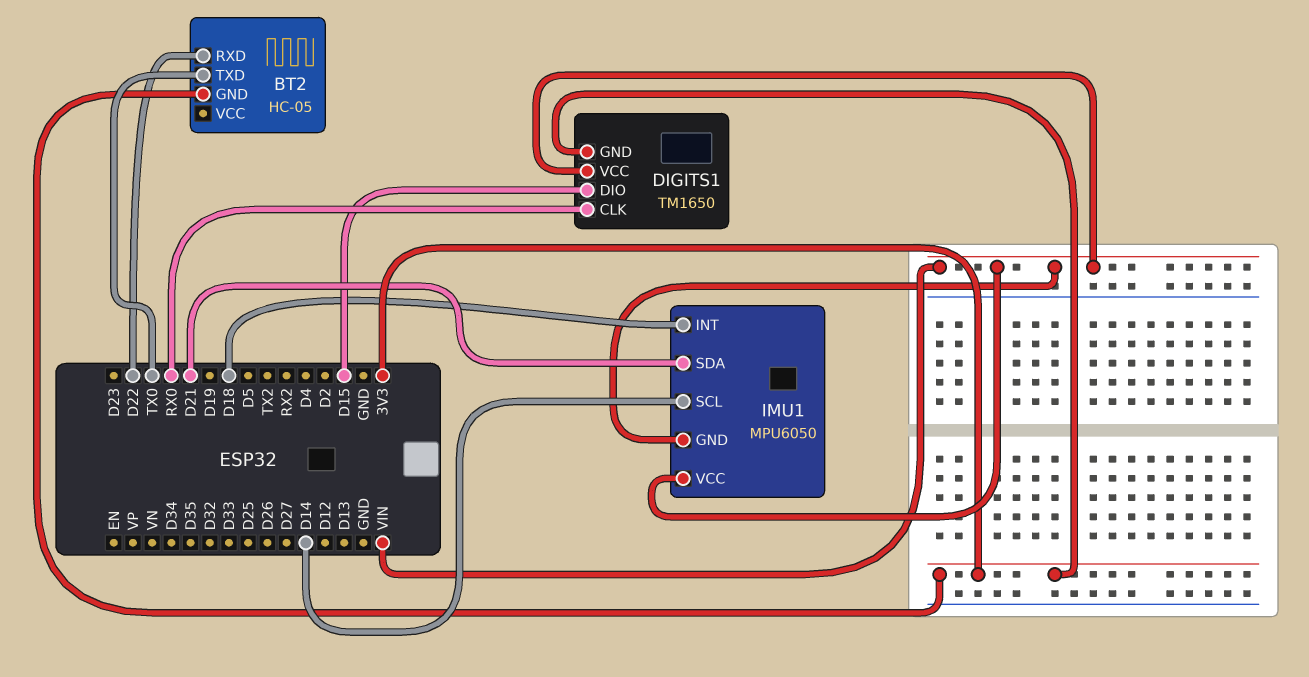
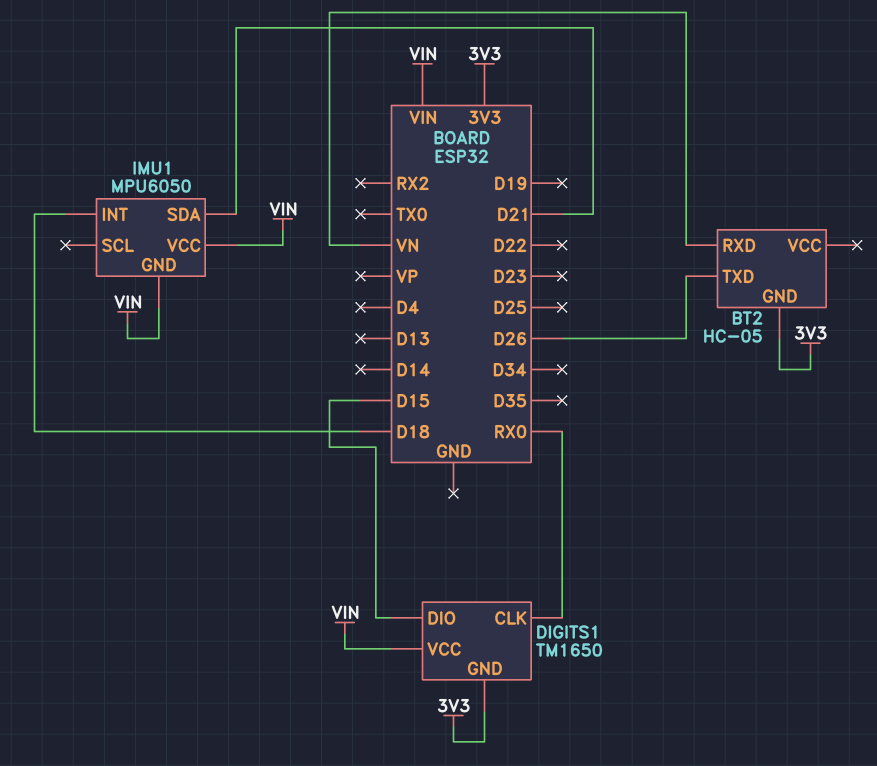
BT2 pin RXD: D22 -> VN
BT2 pin TXD: TX0 -> D26
IMU1 pin SCL: D14 -> none

